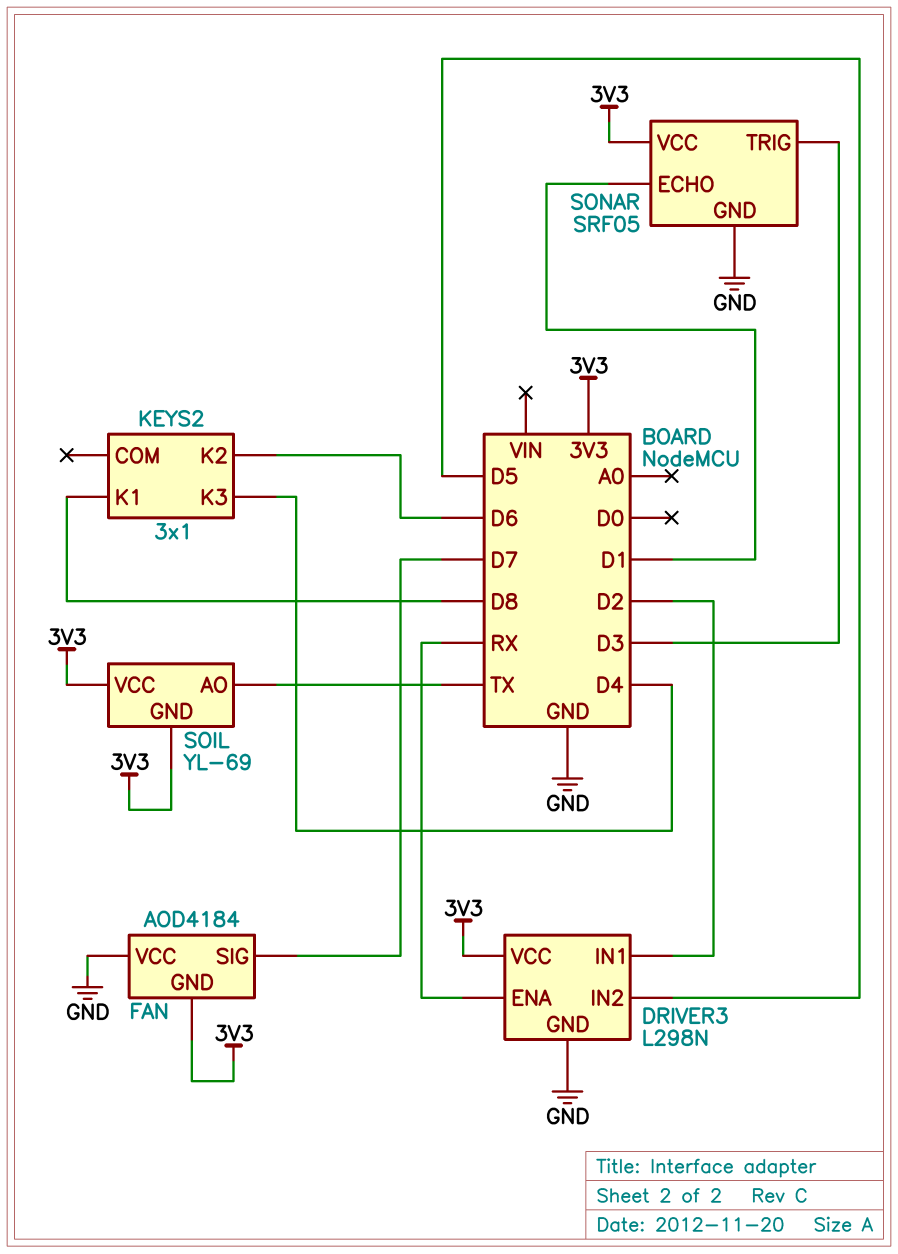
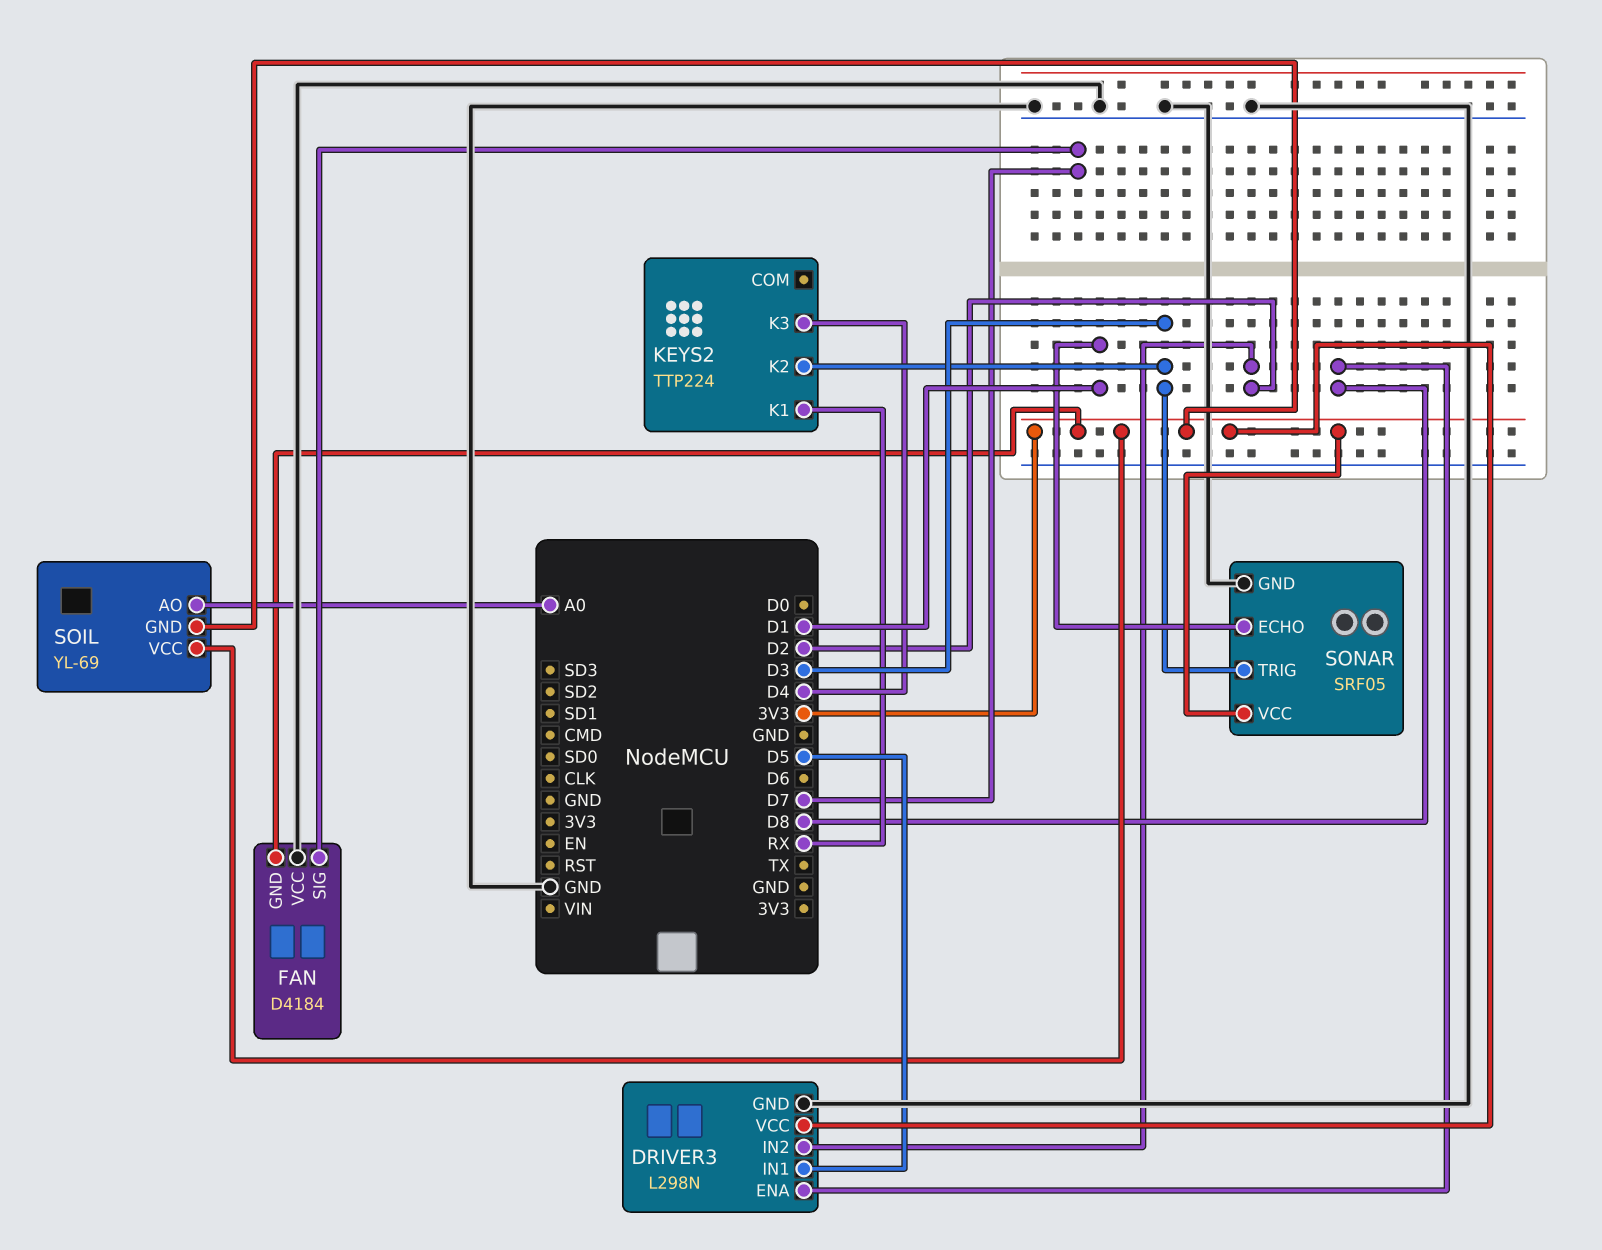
DRIVER3 pin ENA: RX -> D8
DRIVER3 pin IN1: D2 -> D5
DRIVER3 pin IN2: D5 -> D2
FAN: AOD4184 -> D4184
KEYS2: 3x1 -> TTP224
KEYS2 pin K1: D8 -> RX
KEYS2 pin K2: D6 -> D3
SOIL pin AO: TX -> A0

